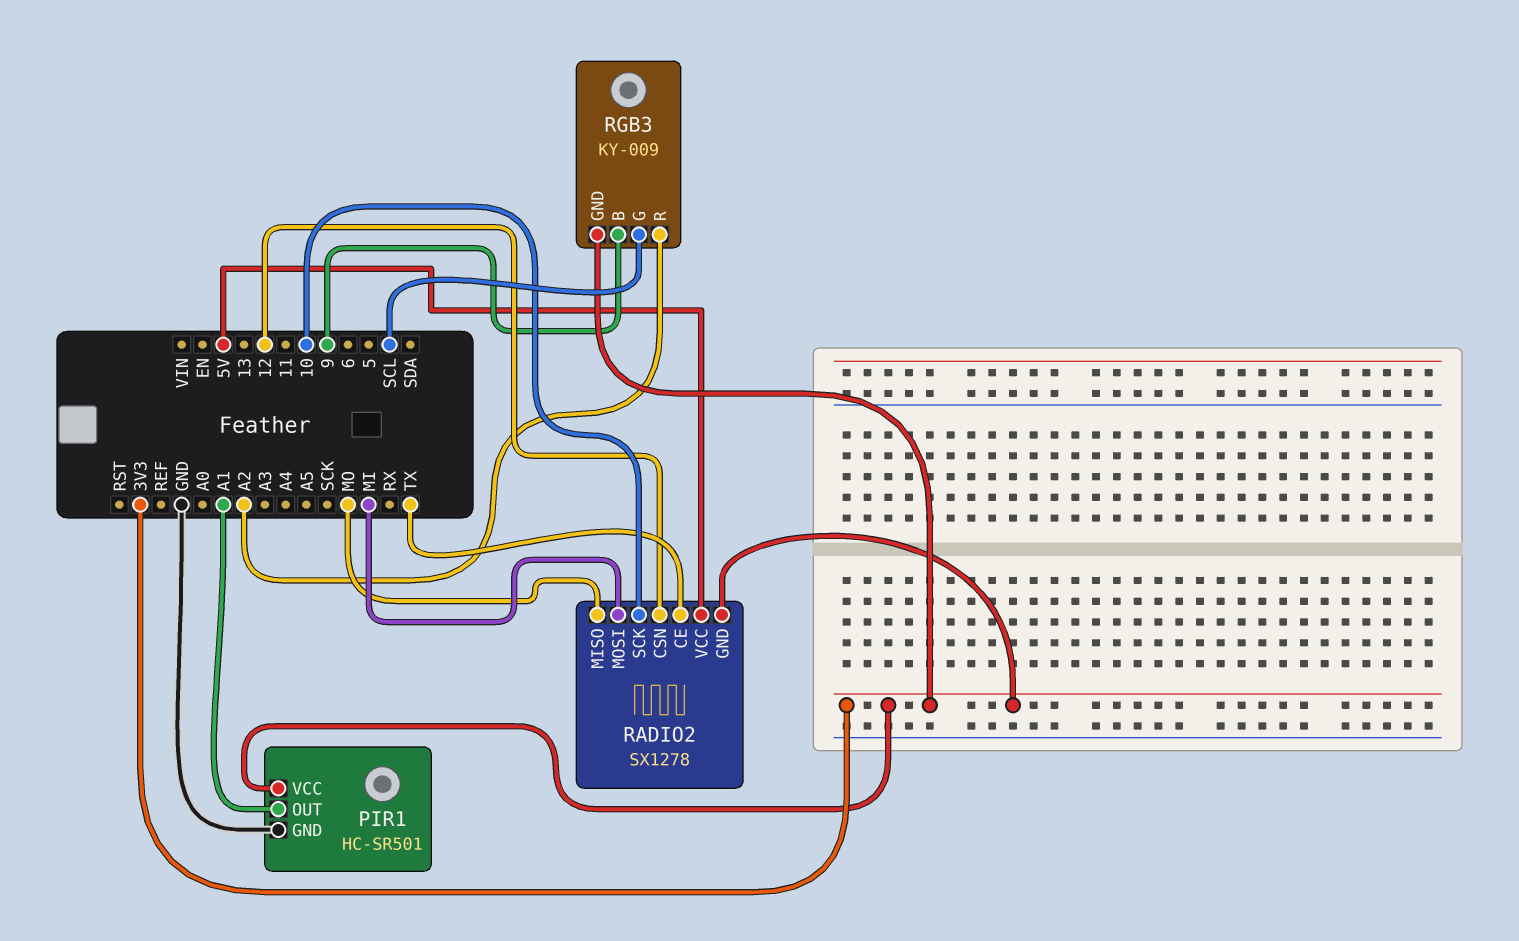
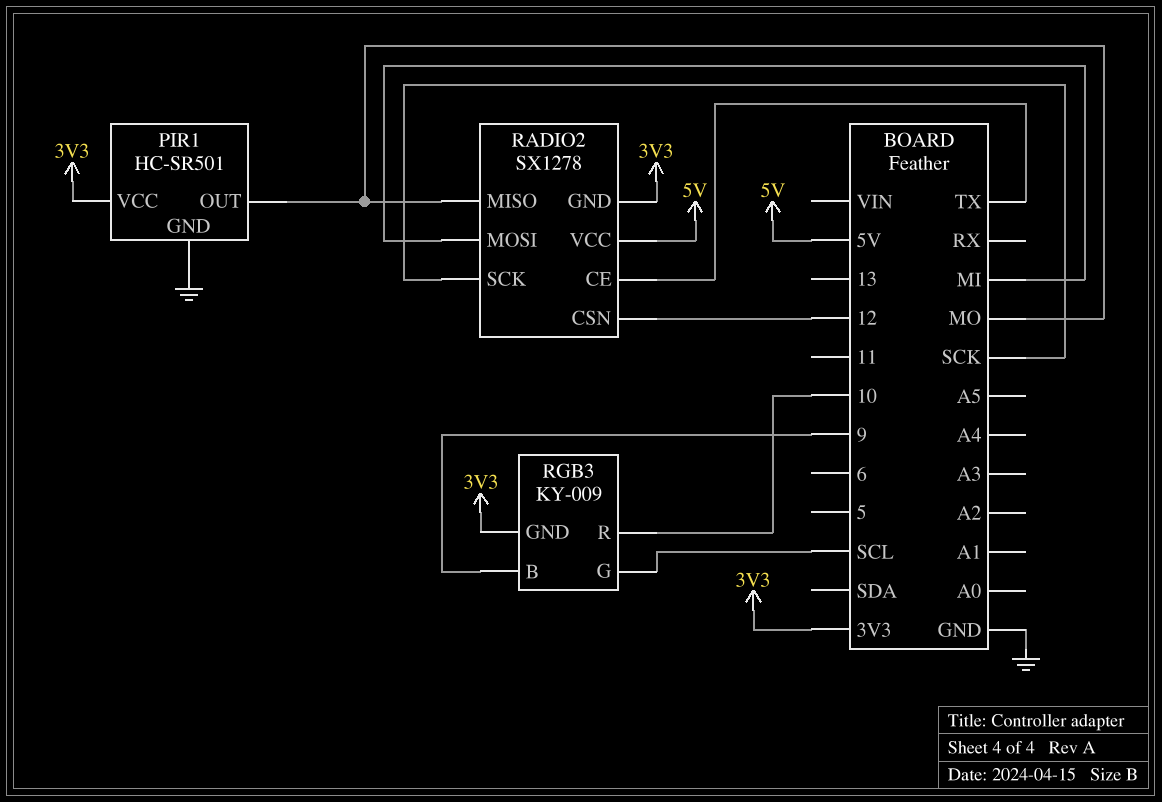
PIR1 pin OUT: A1 -> MO
RADIO2 pin SCK: 10 -> SCK
RGB3 pin R: A2 -> 10

